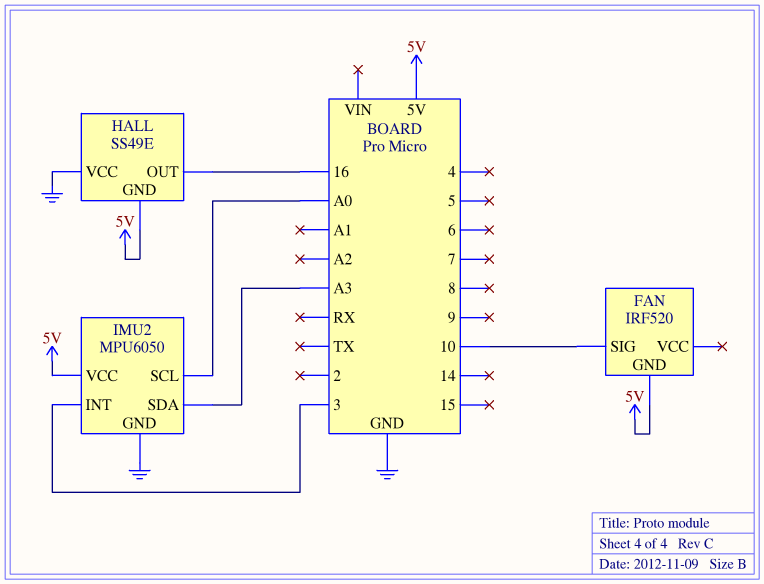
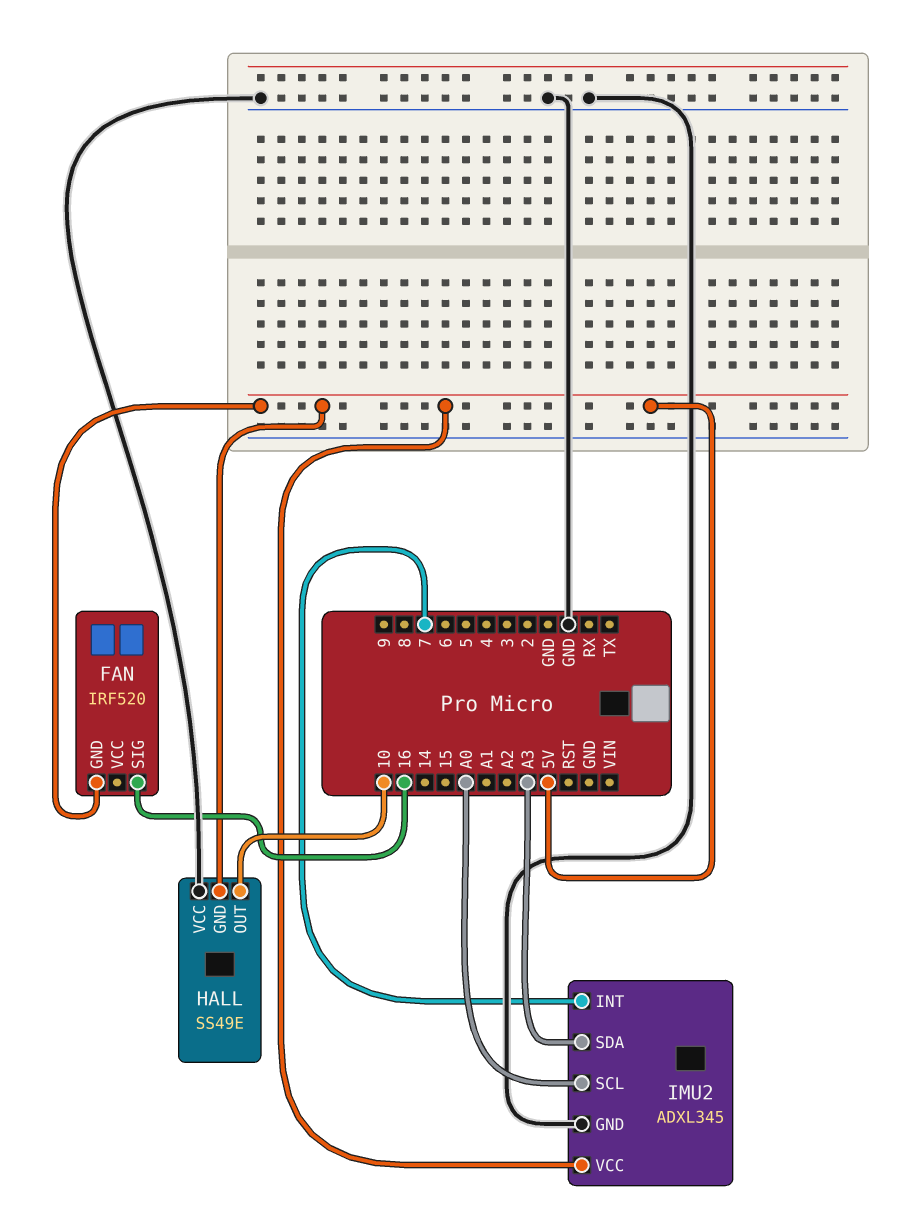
FAN pin SIG: 10 -> 16
HALL pin OUT: 16 -> 10
IMU2: MPU6050 -> ADXL345
IMU2 pin INT: 3 -> 7

